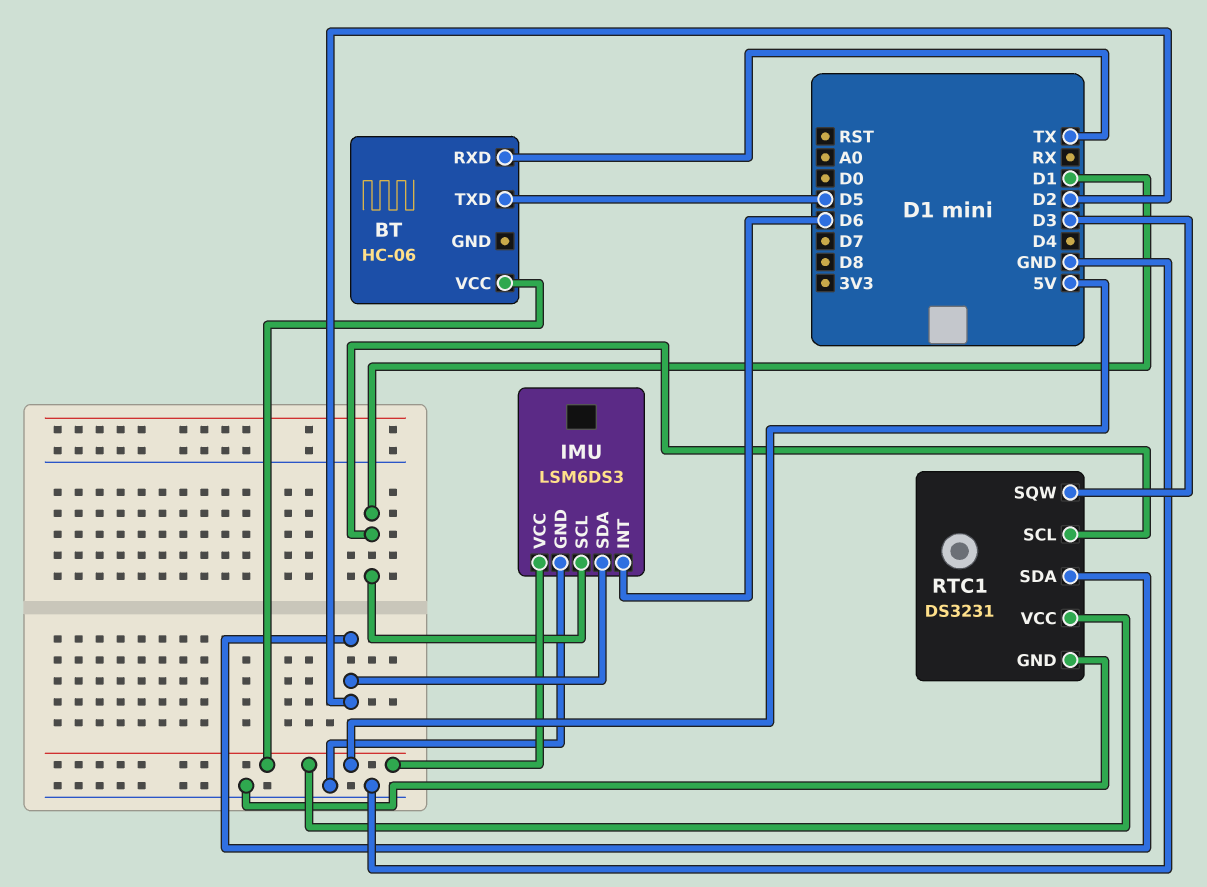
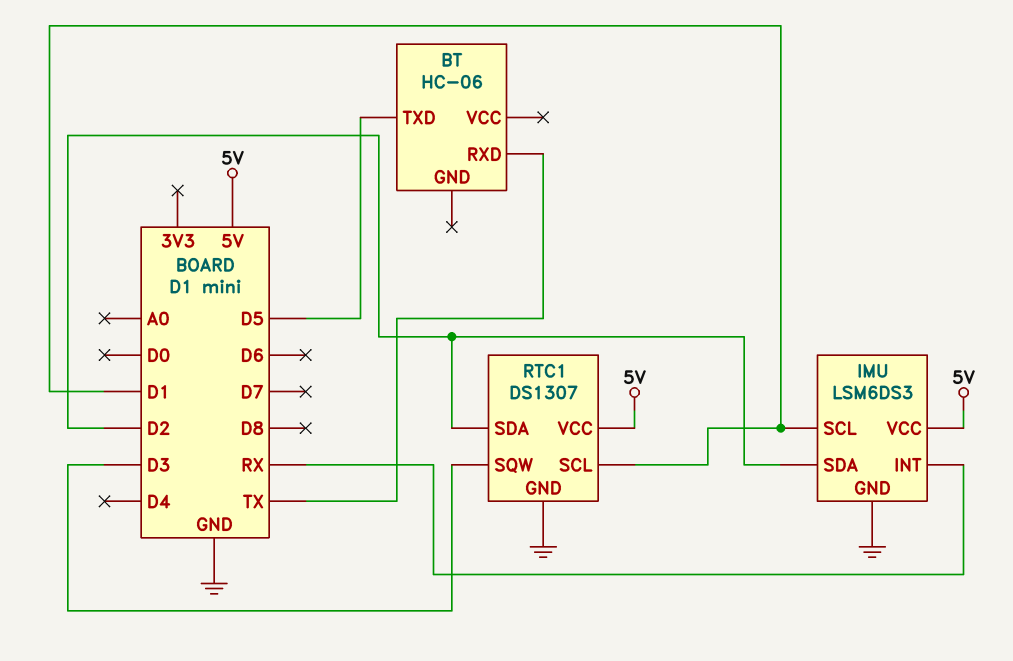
BT pin VCC: 5V -> none
IMU pin INT: D6 -> RX
RTC1: DS3231 -> DS1307

